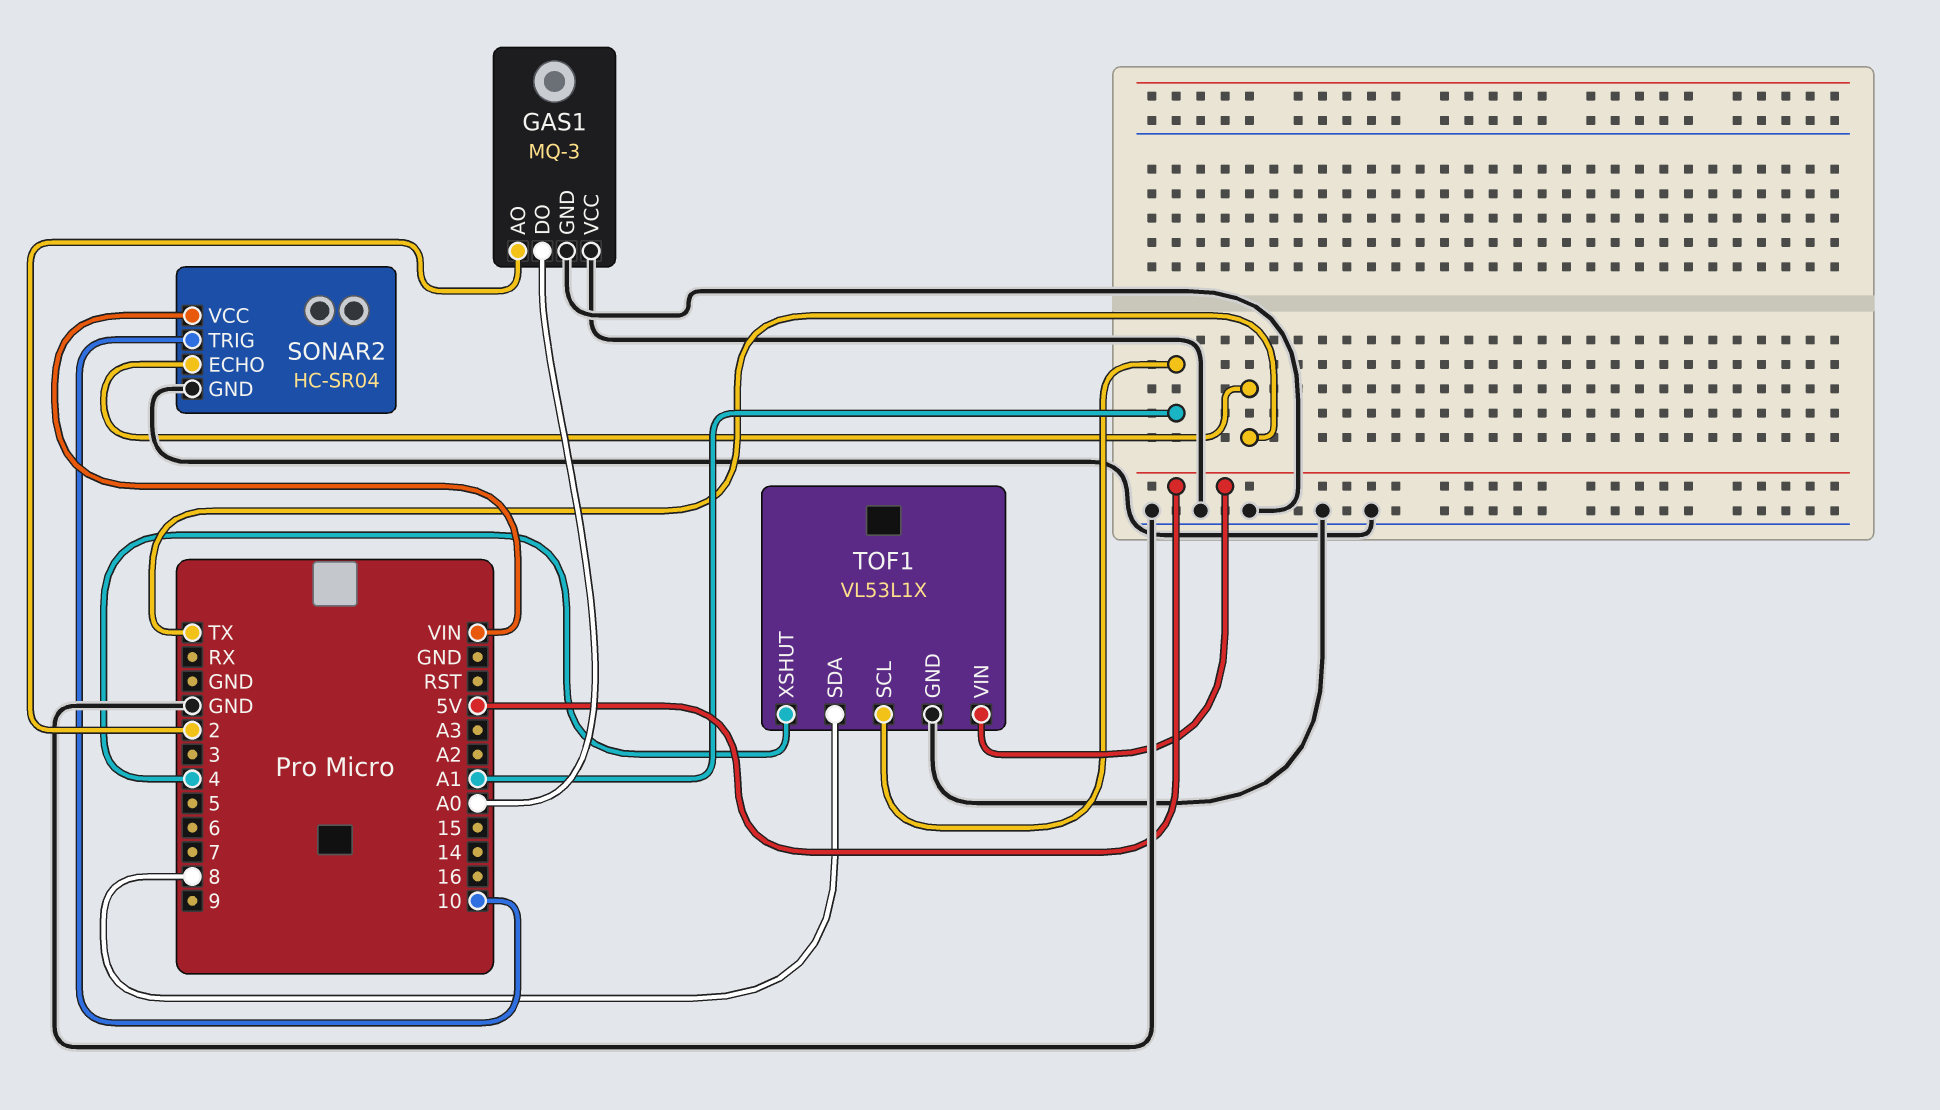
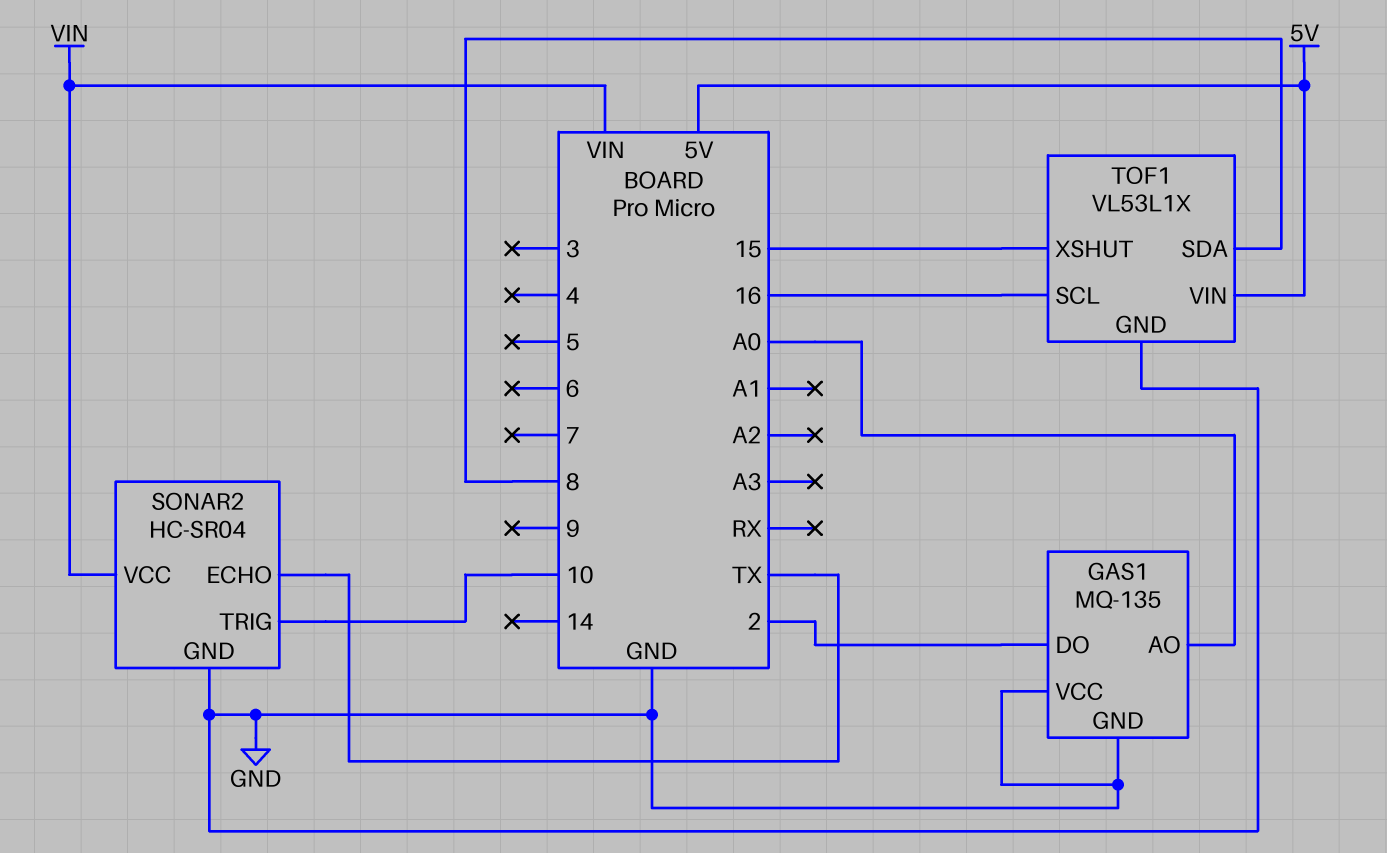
GAS1: MQ-3 -> MQ-135
GAS1 pin AO: 2 -> A0
GAS1 pin DO: A0 -> 2
TOF1 pin SCL: A1 -> 16
TOF1 pin XSHUT: 4 -> 15

